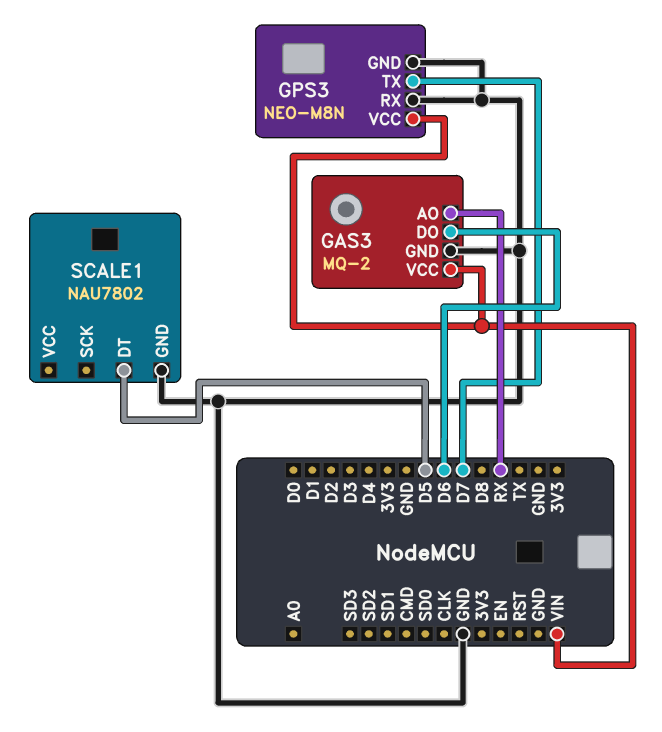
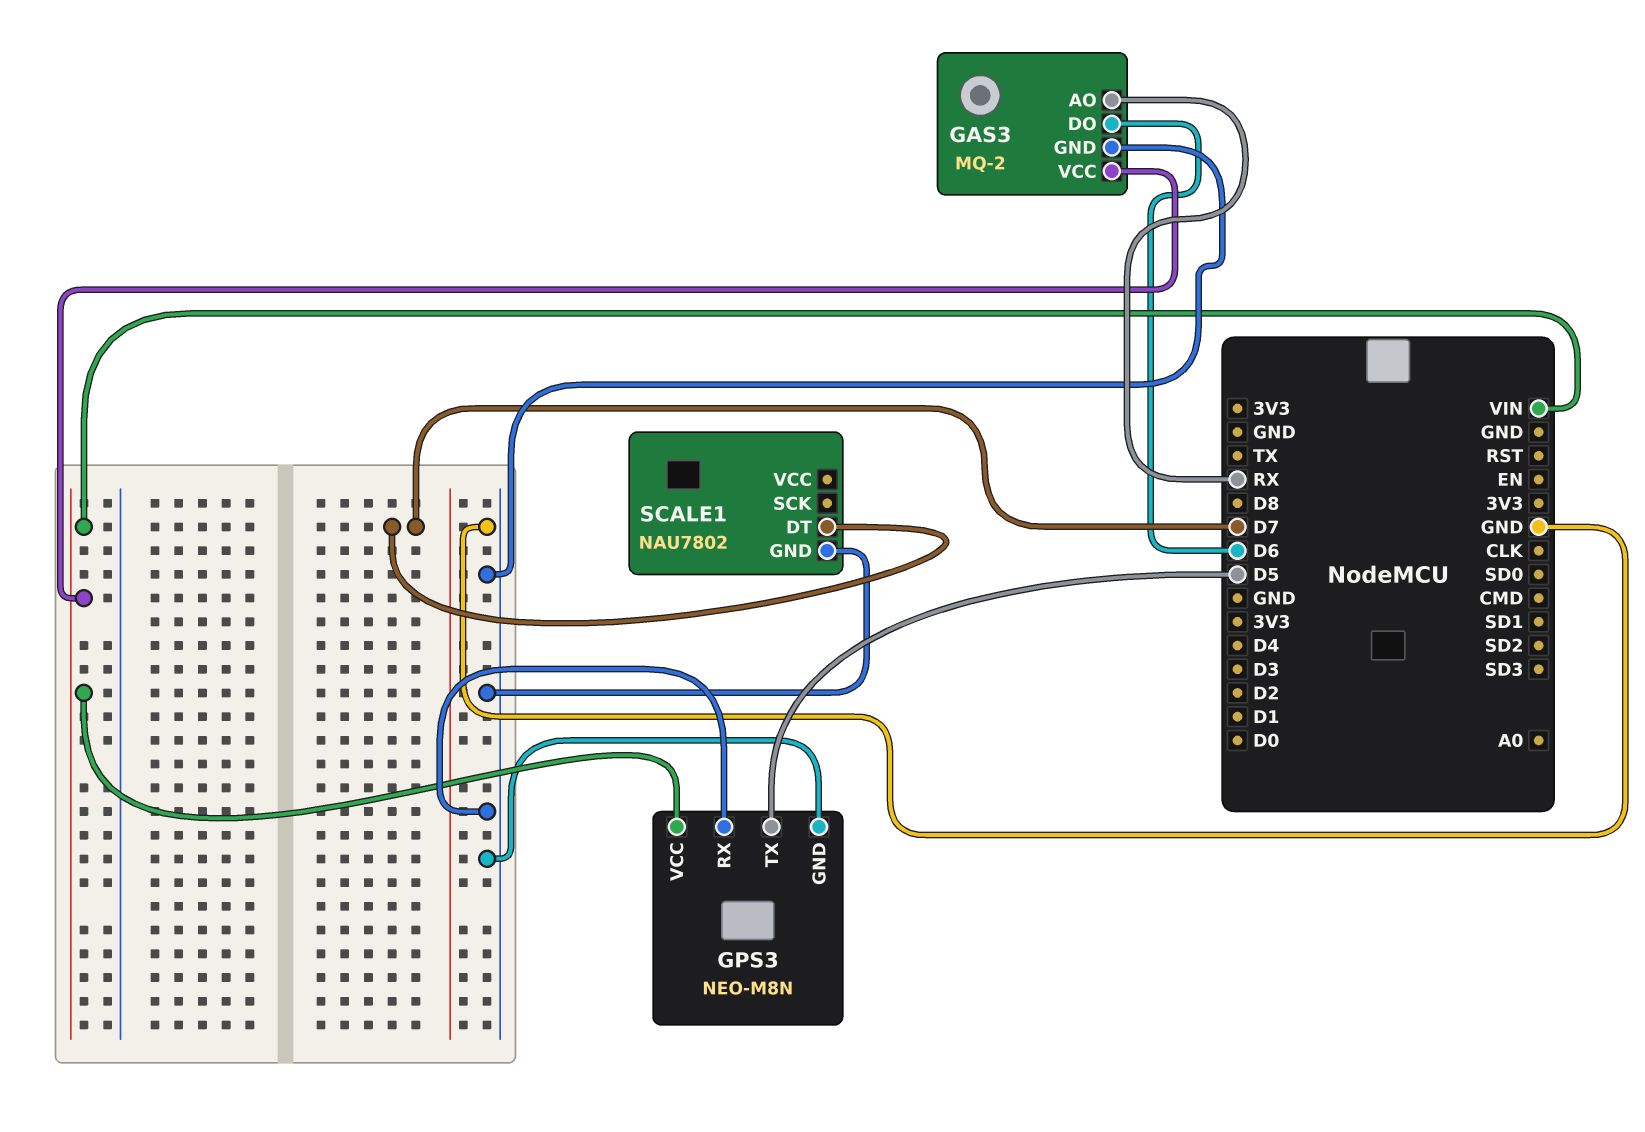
GPS3 pin TX: D7 -> D5
SCALE1 pin DT: D5 -> D7

